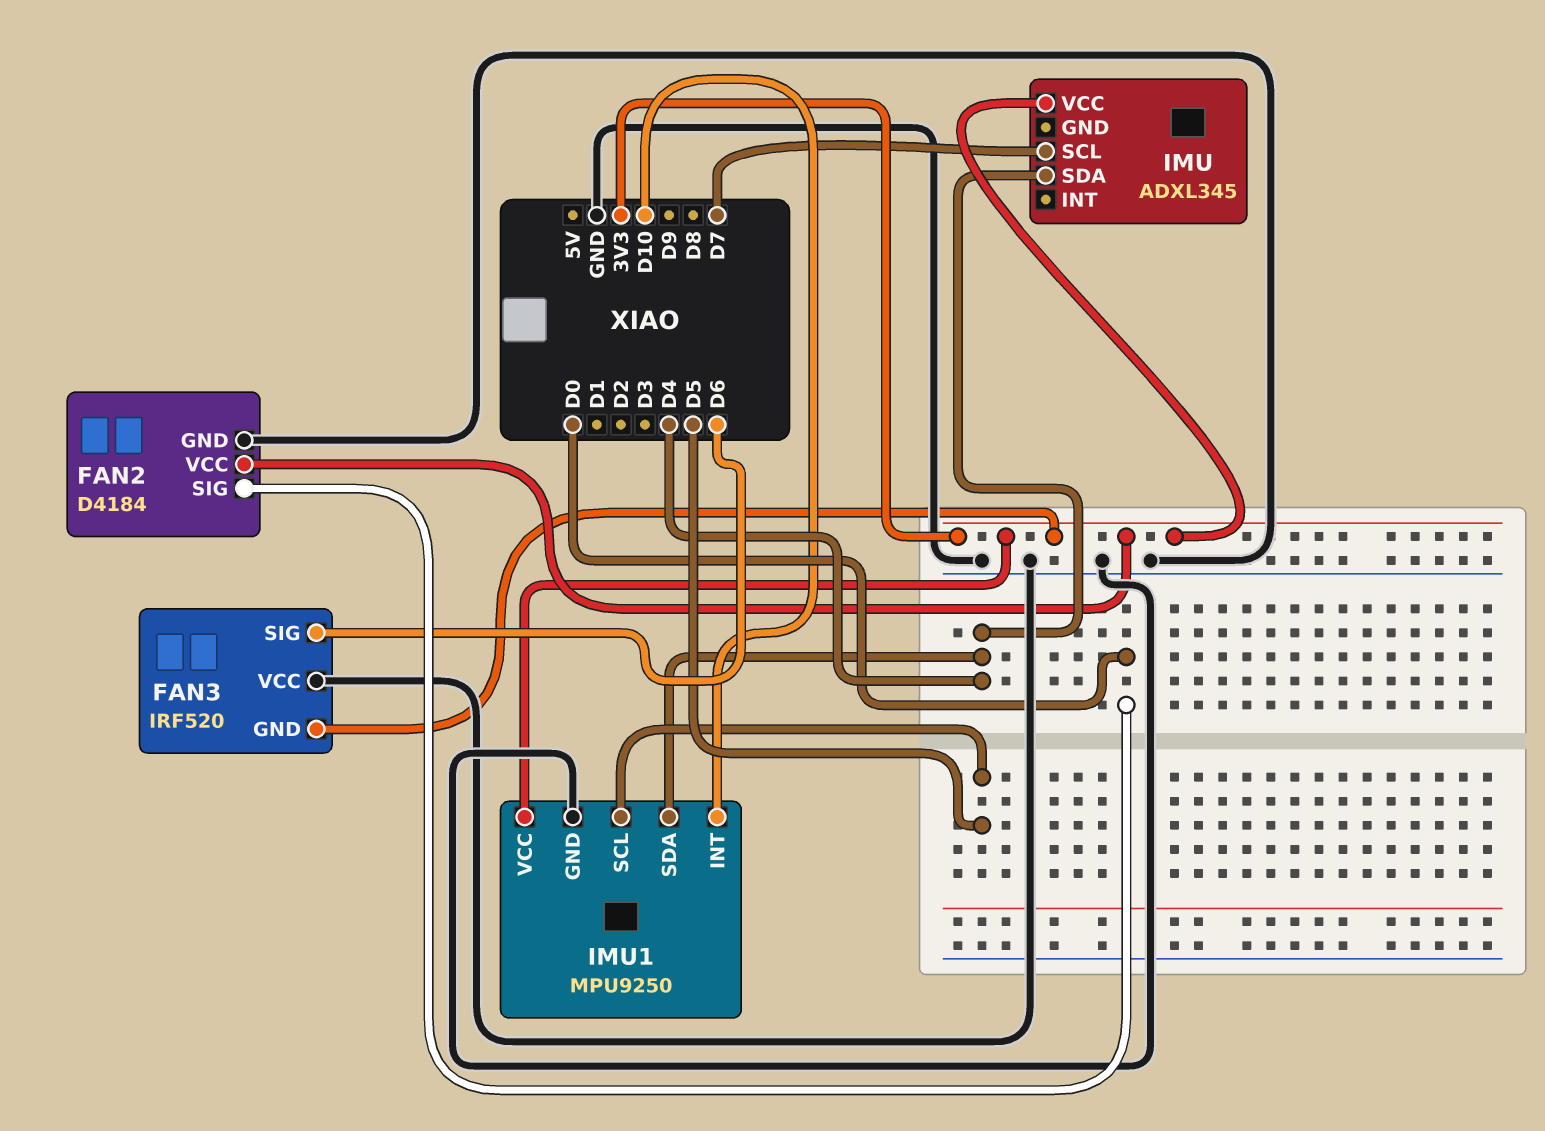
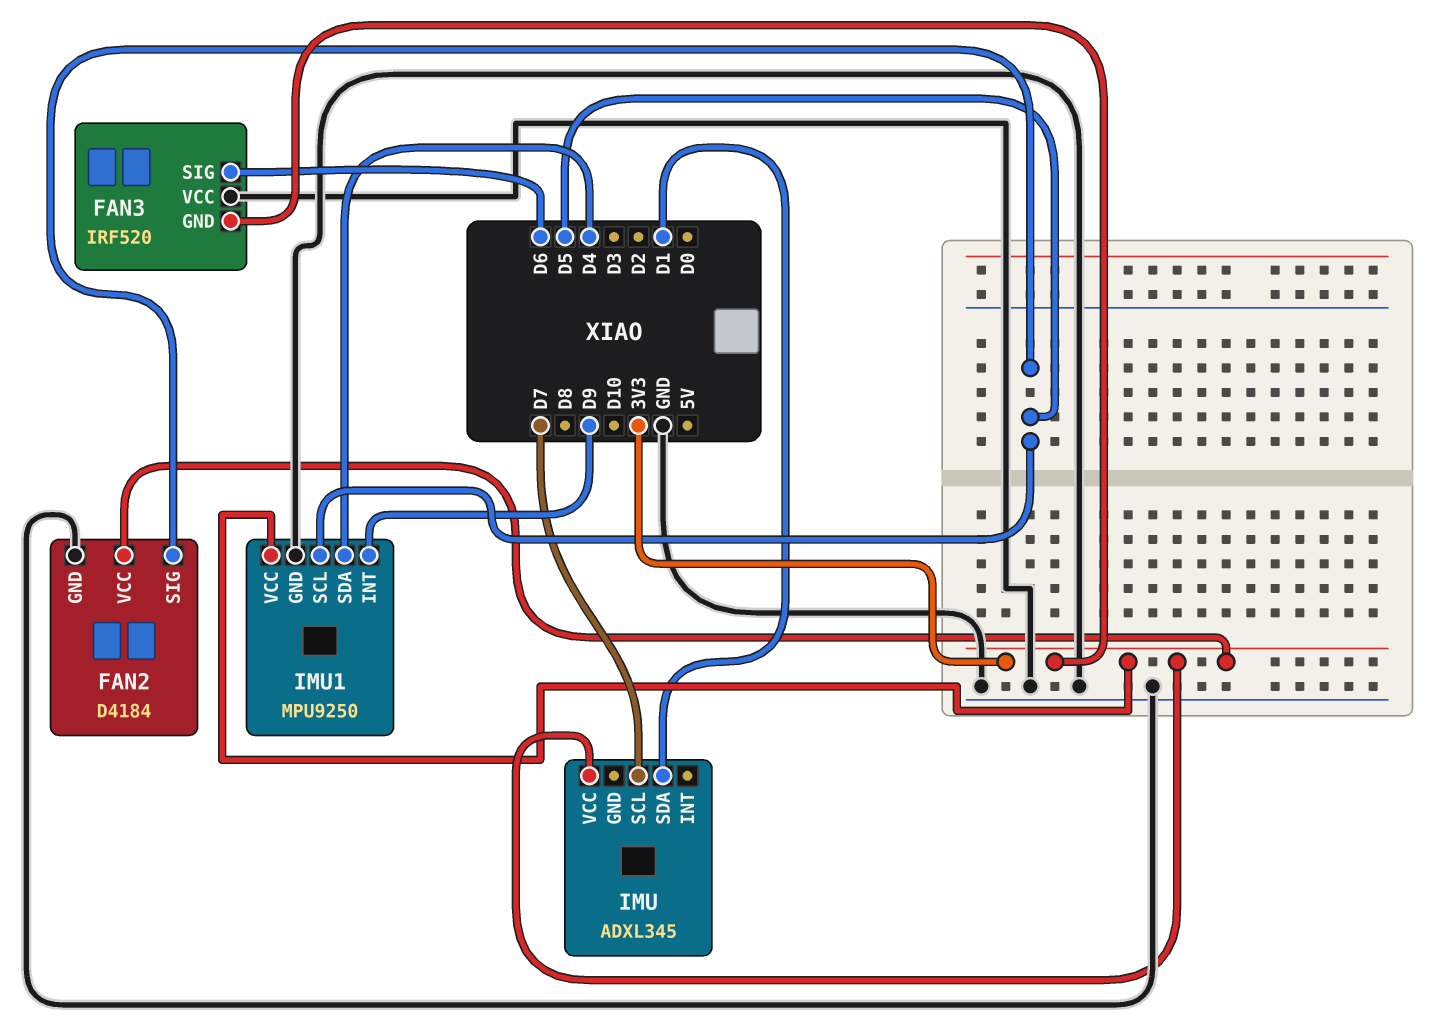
FAN2 pin SIG: D0 -> D5
IMU pin SDA: D4 -> D1
IMU1 pin INT: D10 -> D9

